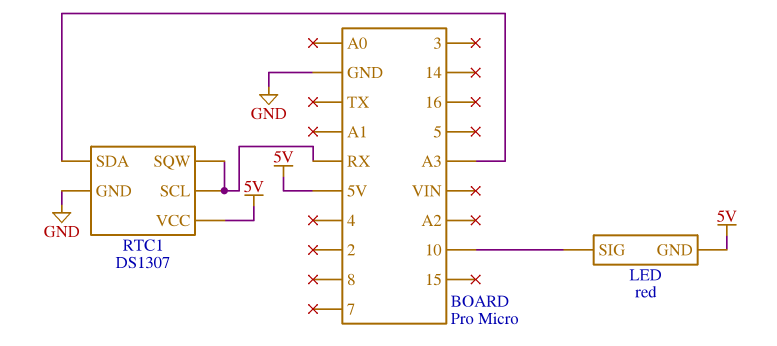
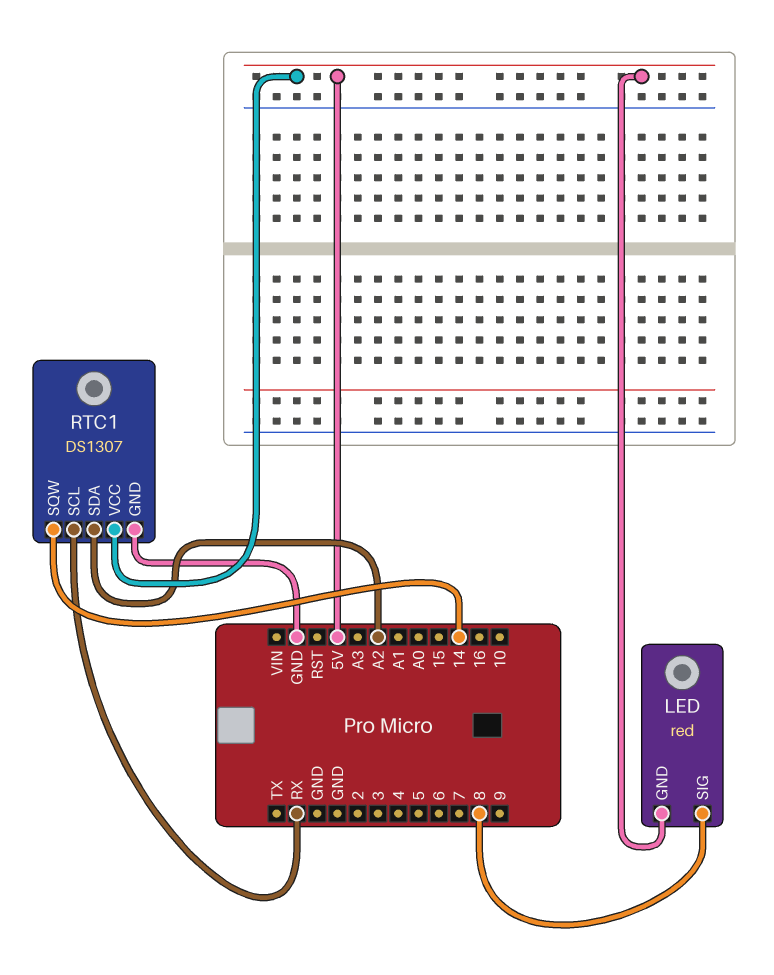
LED pin SIG: 10 -> 8
RTC1 pin SDA: A3 -> A2
RTC1 pin SQW: RX -> 14

